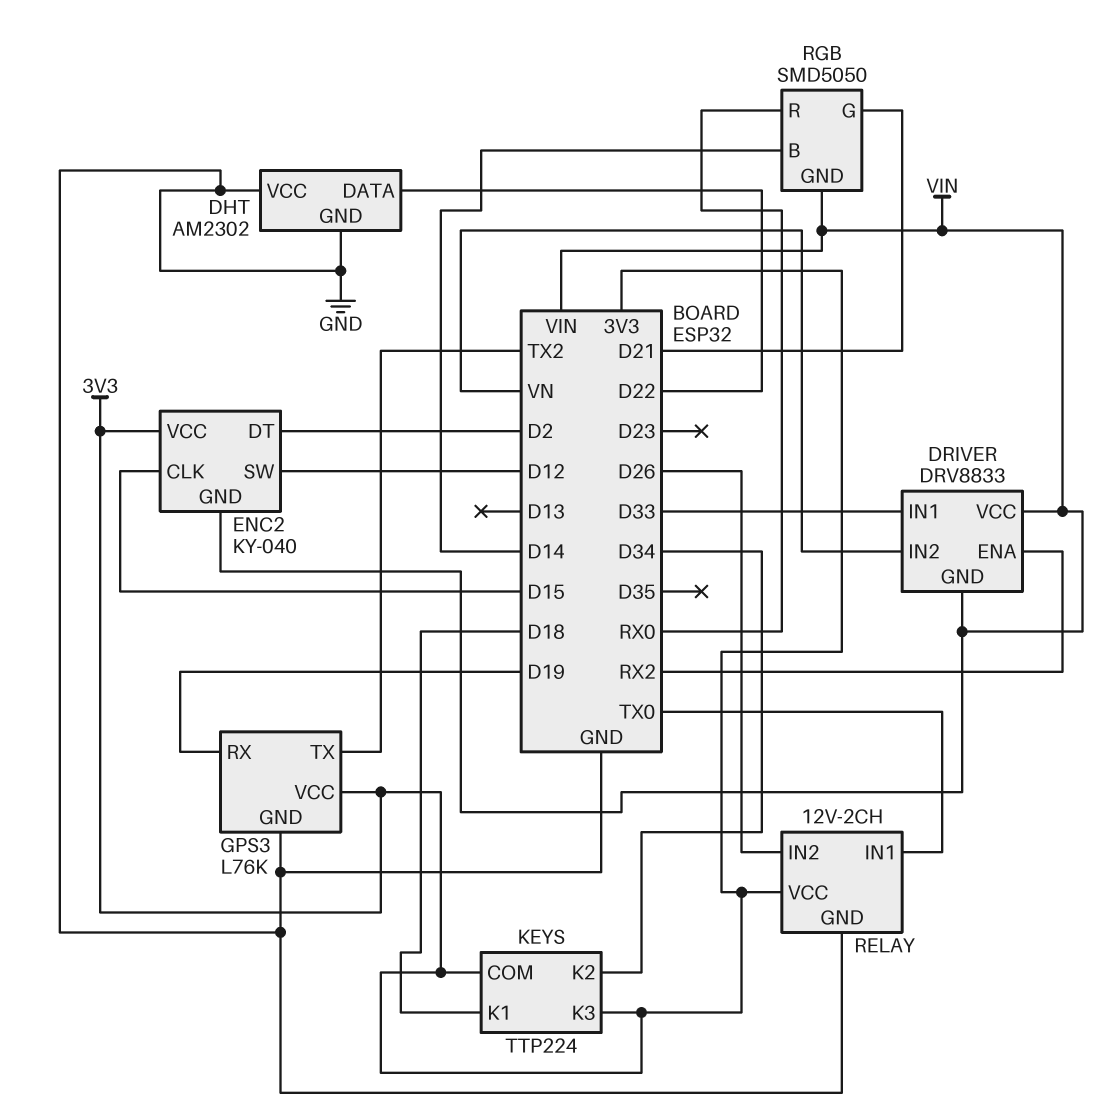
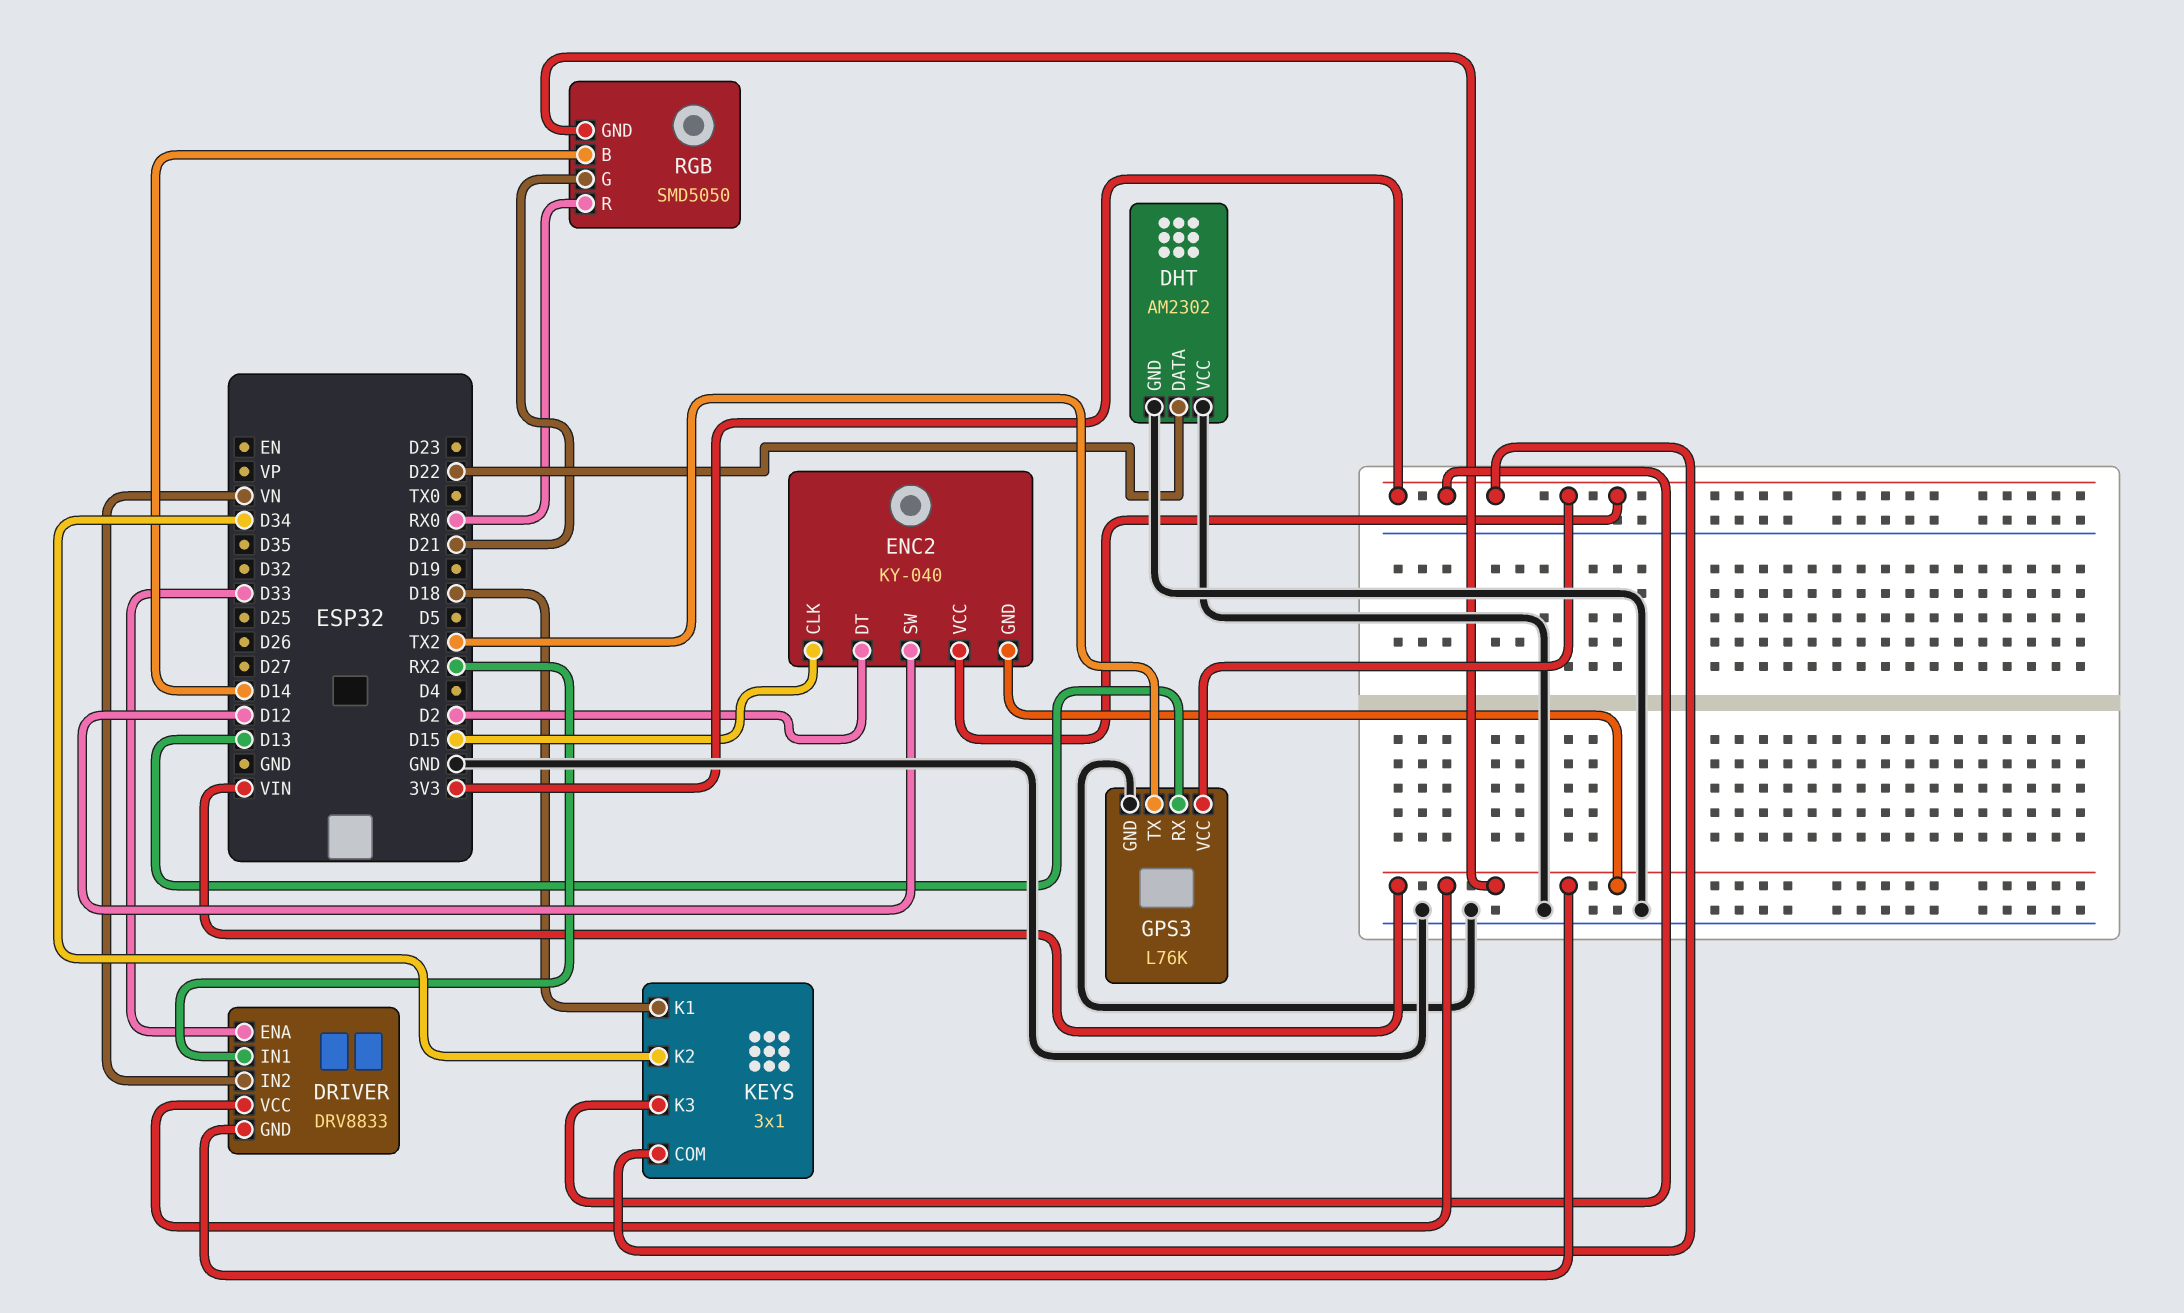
DRIVER pin ENA: RX2 -> D33
DRIVER pin IN1: D33 -> RX2
GPS3 pin RX: D19 -> D13
KEYS: TTP224 -> 3x1
RELAY: 12V-2CH -> none
RELAY pin GND: GND -> none
RELAY pin IN1: TX0 -> none
RELAY pin IN2: D26 -> none
RELAY pin VCC: 3V3 -> none

